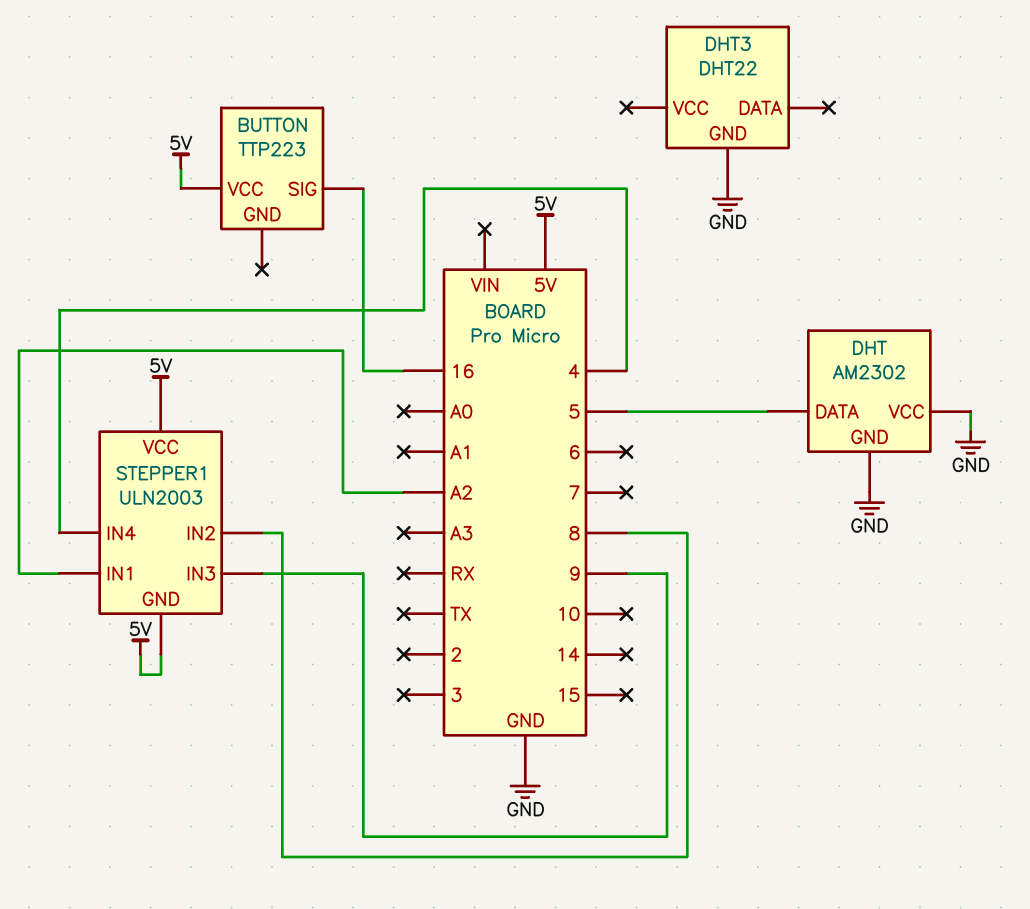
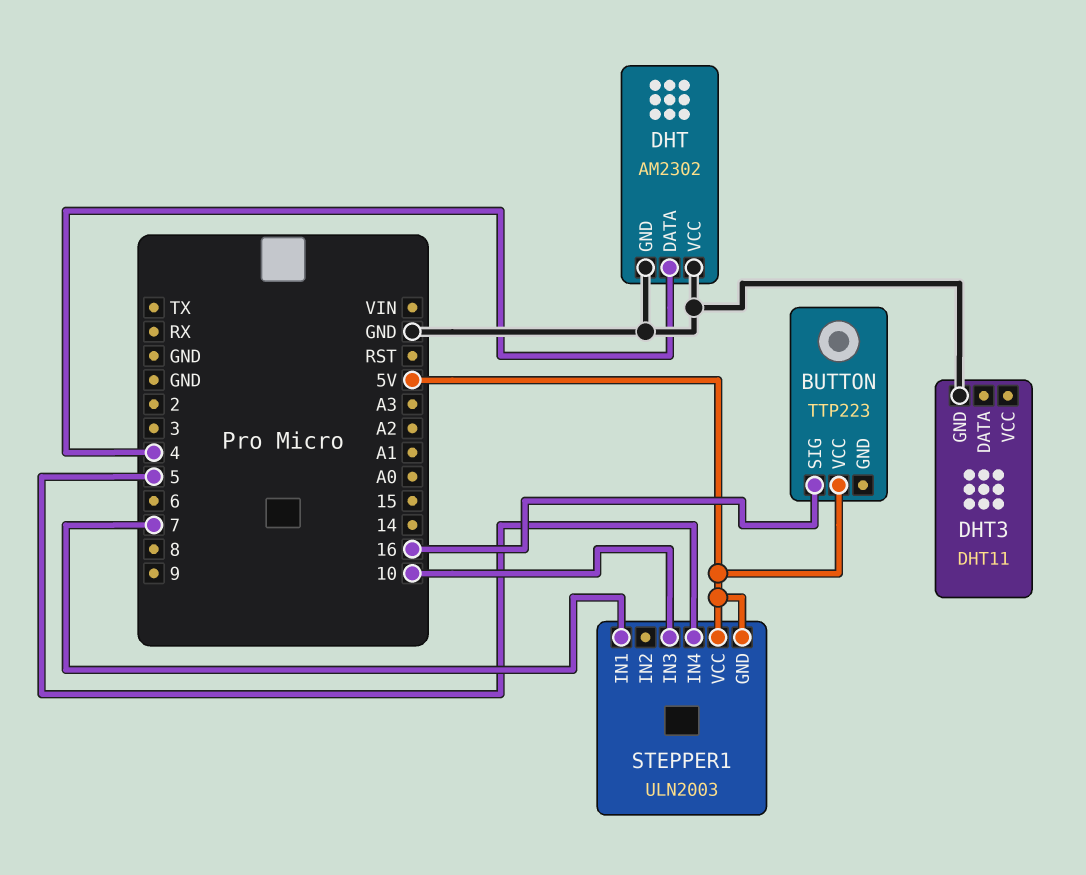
DHT pin DATA: 5 -> 4
DHT3: DHT22 -> DHT11
STEPPER1 pin IN1: A2 -> 7
STEPPER1 pin IN2: 8 -> none
STEPPER1 pin IN3: 9 -> 10
STEPPER1 pin IN4: 4 -> 5

